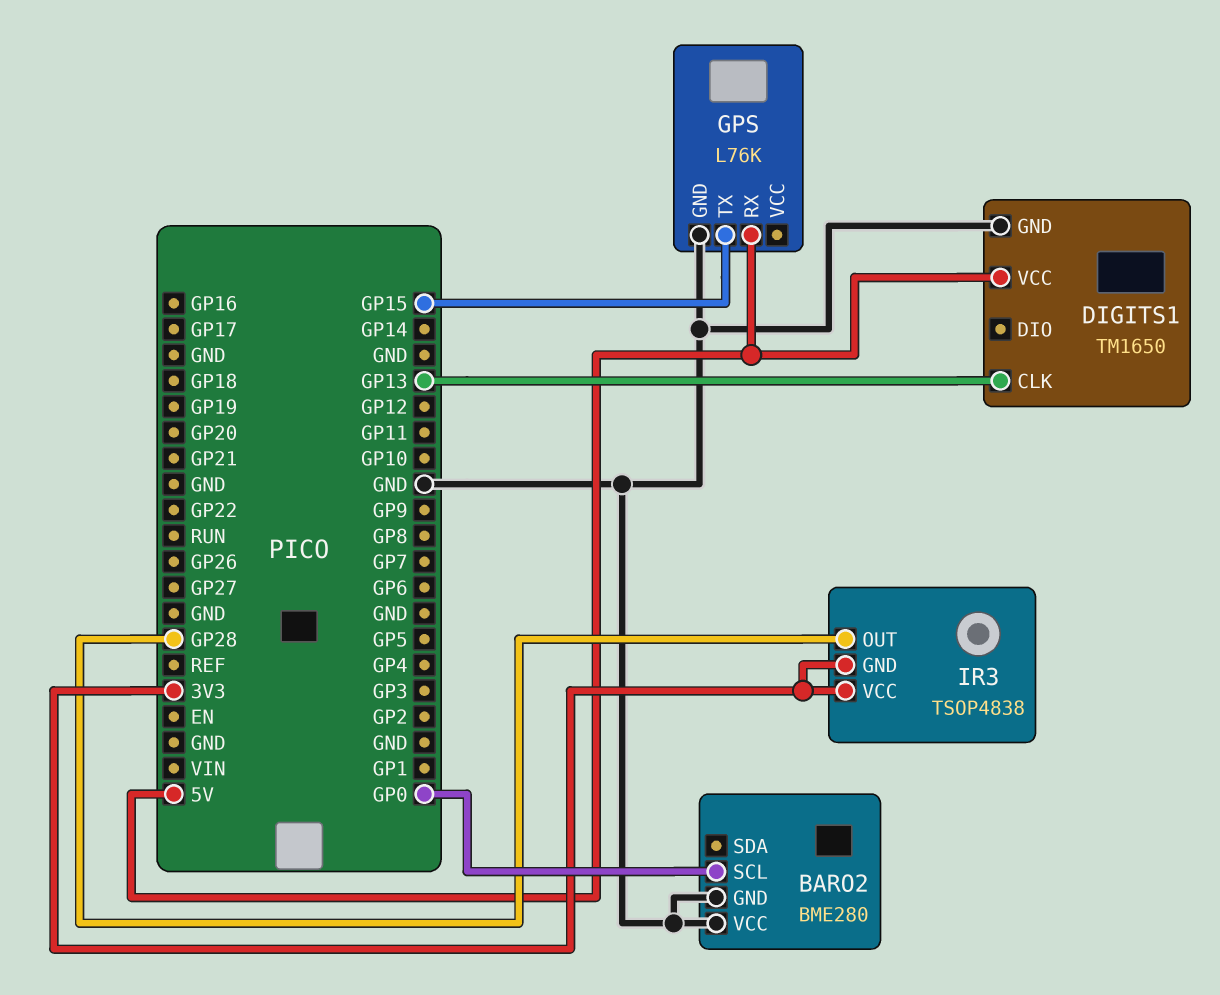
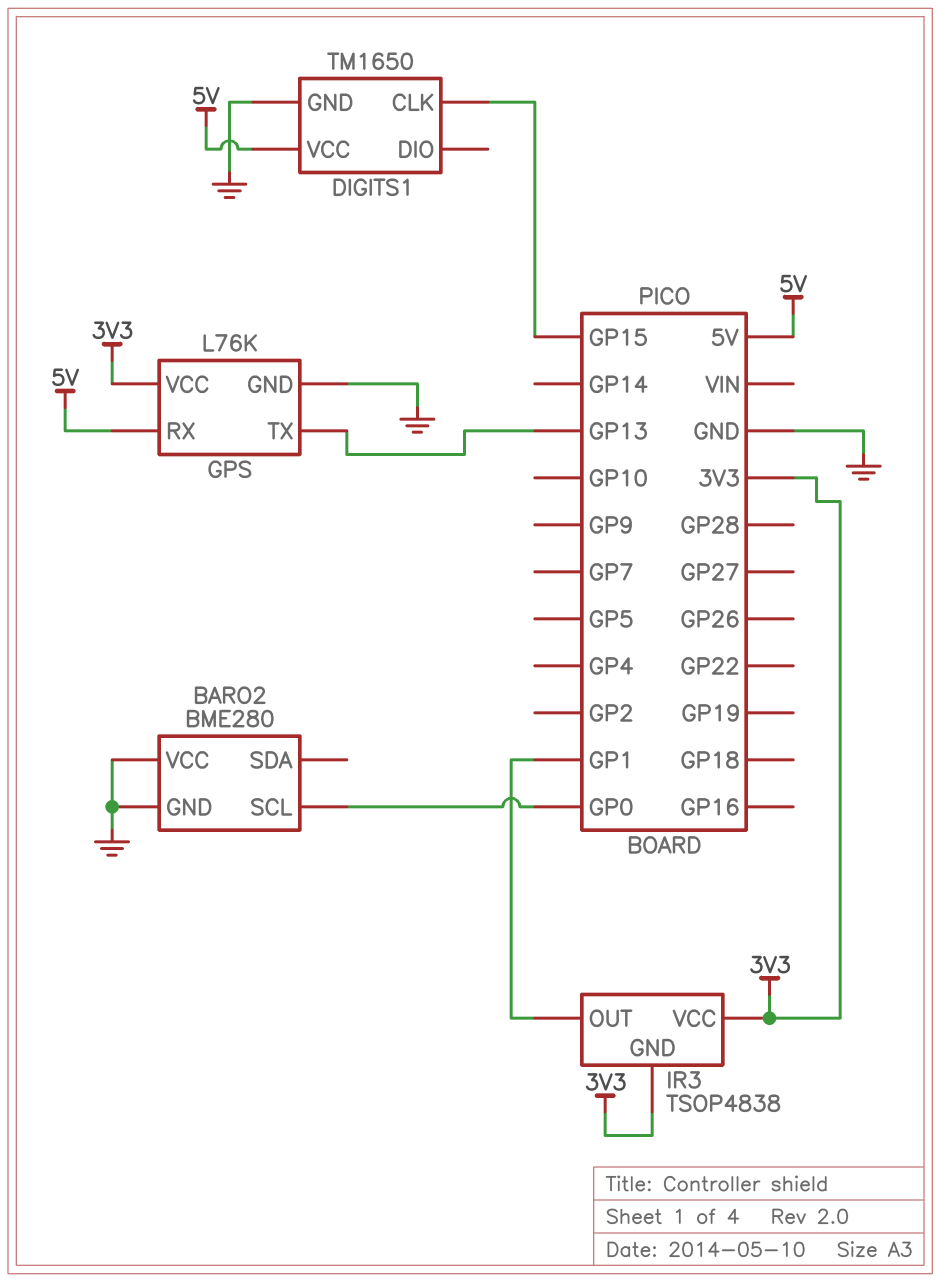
DIGITS1 pin CLK: GP13 -> GP15
GPS pin TX: GP15 -> GP13
GPS pin VCC: none -> 3V3
IR3 pin OUT: GP28 -> GP1

